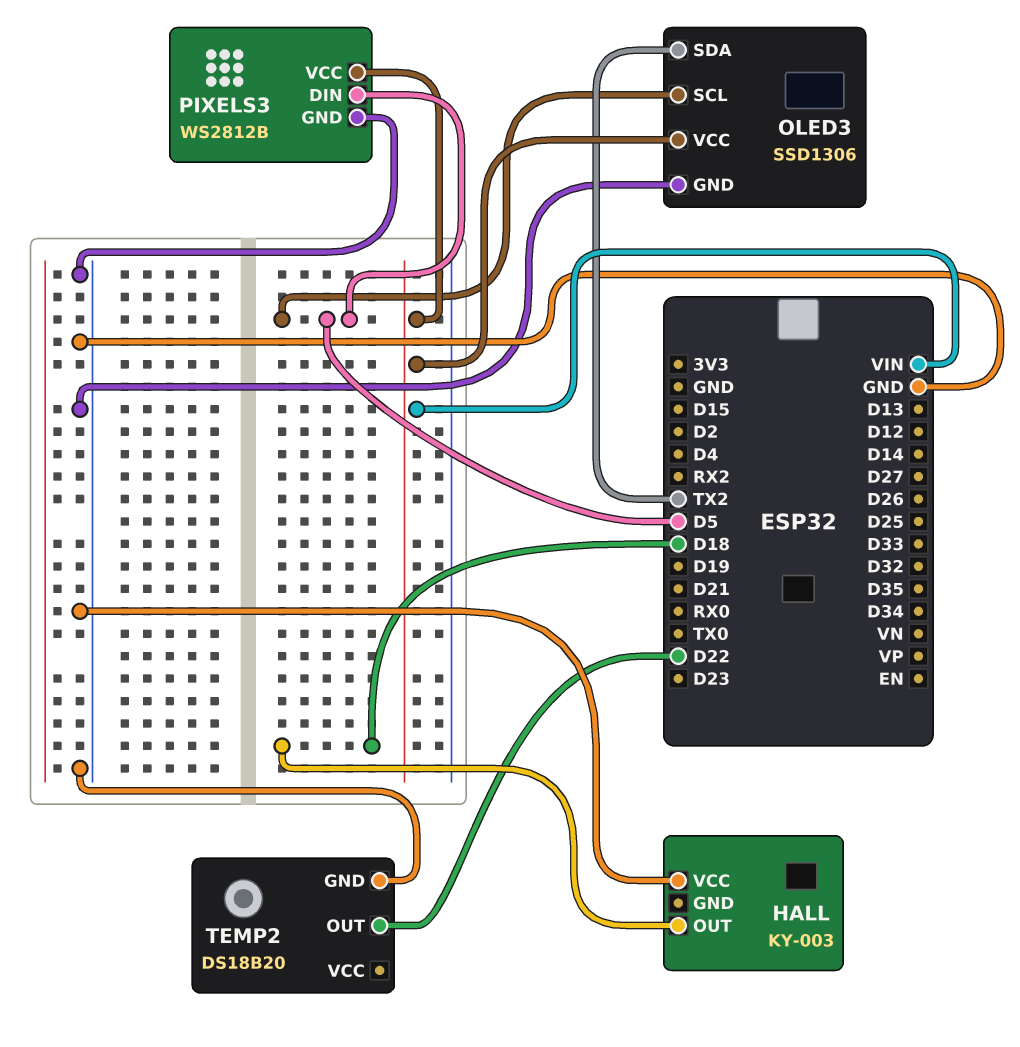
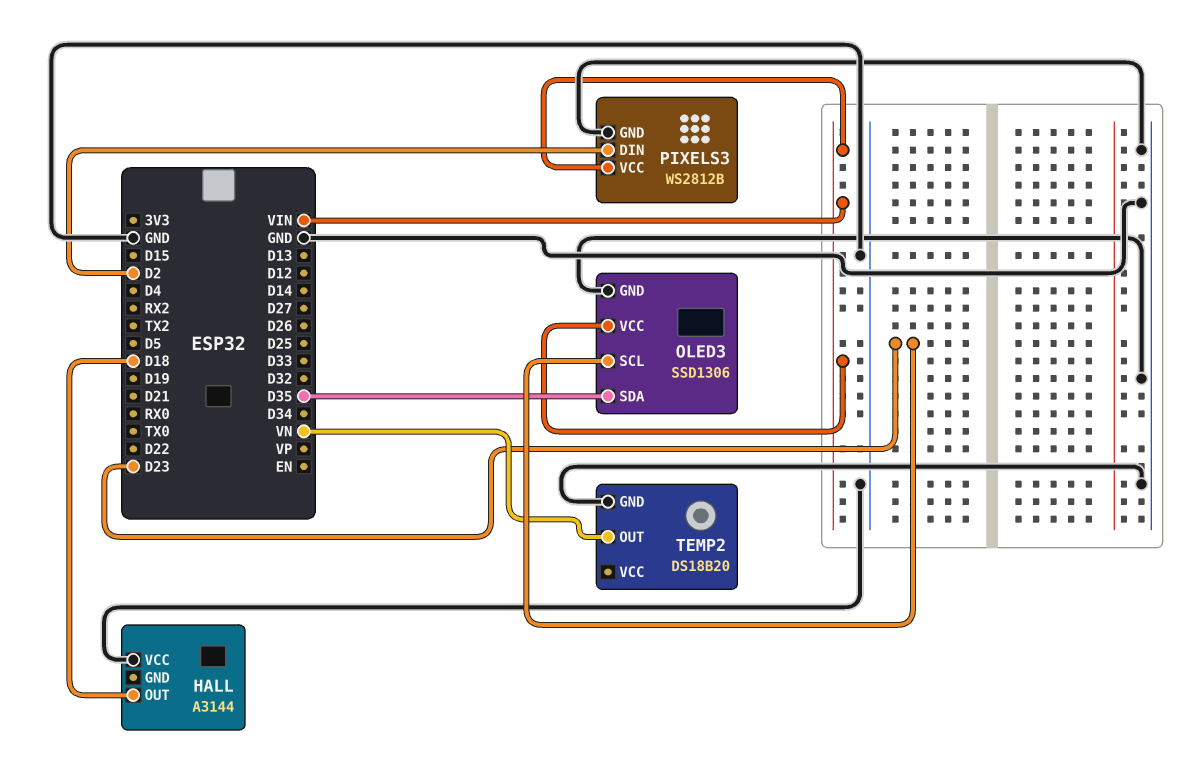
HALL: KY-003 -> A3144
OLED3 pin SCL: D5 -> D23
OLED3 pin SDA: TX2 -> D35
PIXELS3 pin DIN: D5 -> D2
TEMP2 pin OUT: D22 -> VN

